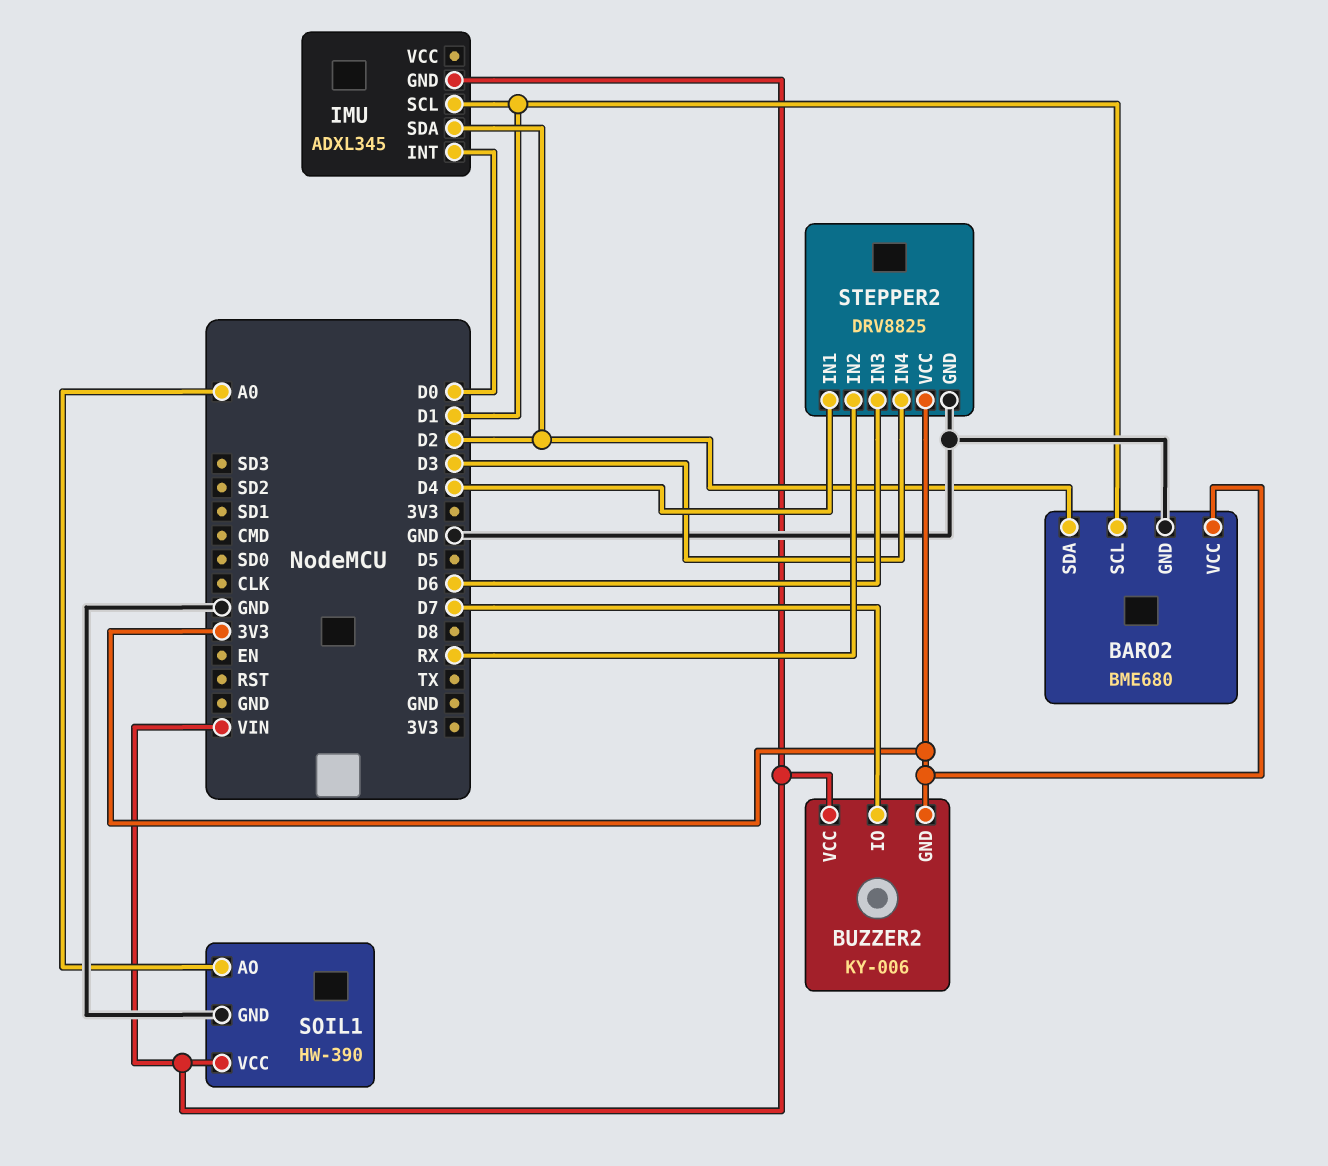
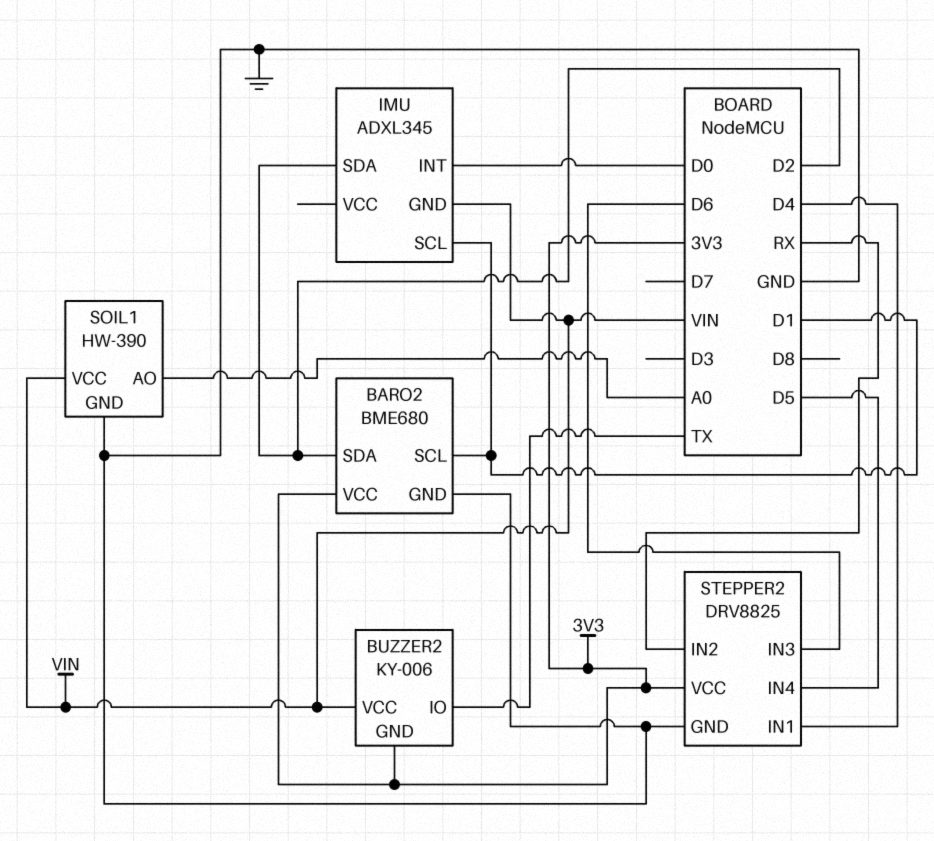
BUZZER2 pin IO: D7 -> TX
STEPPER2 pin IN4: D3 -> D5

